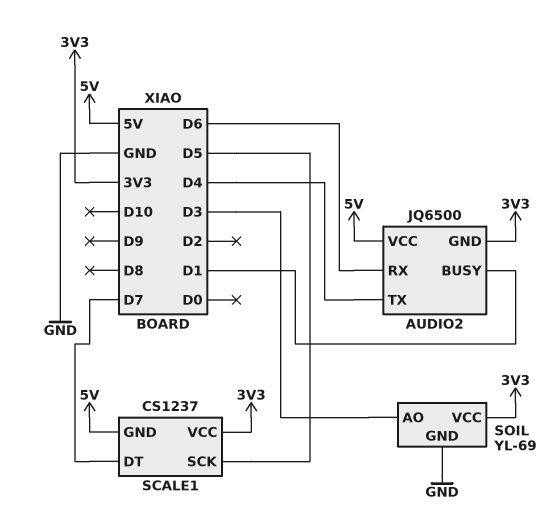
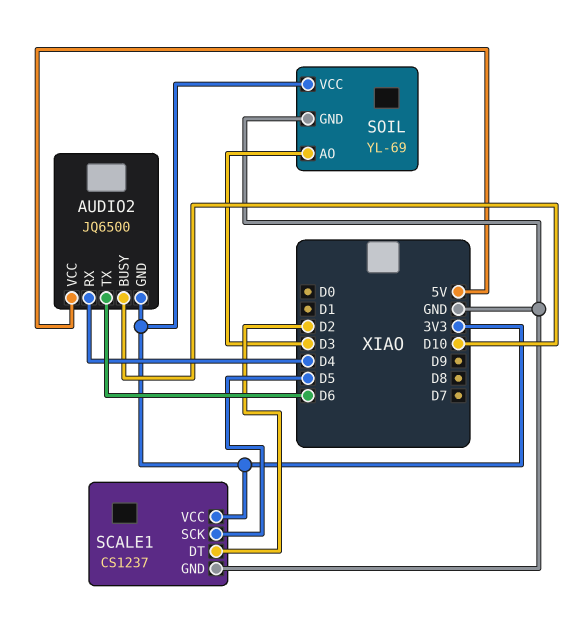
AUDIO2 pin BUSY: D1 -> D10
AUDIO2 pin RX: D6 -> D4
AUDIO2 pin TX: D4 -> D6
SCALE1 pin DT: D7 -> D2
SCALE1 pin GND: 5V -> GND

